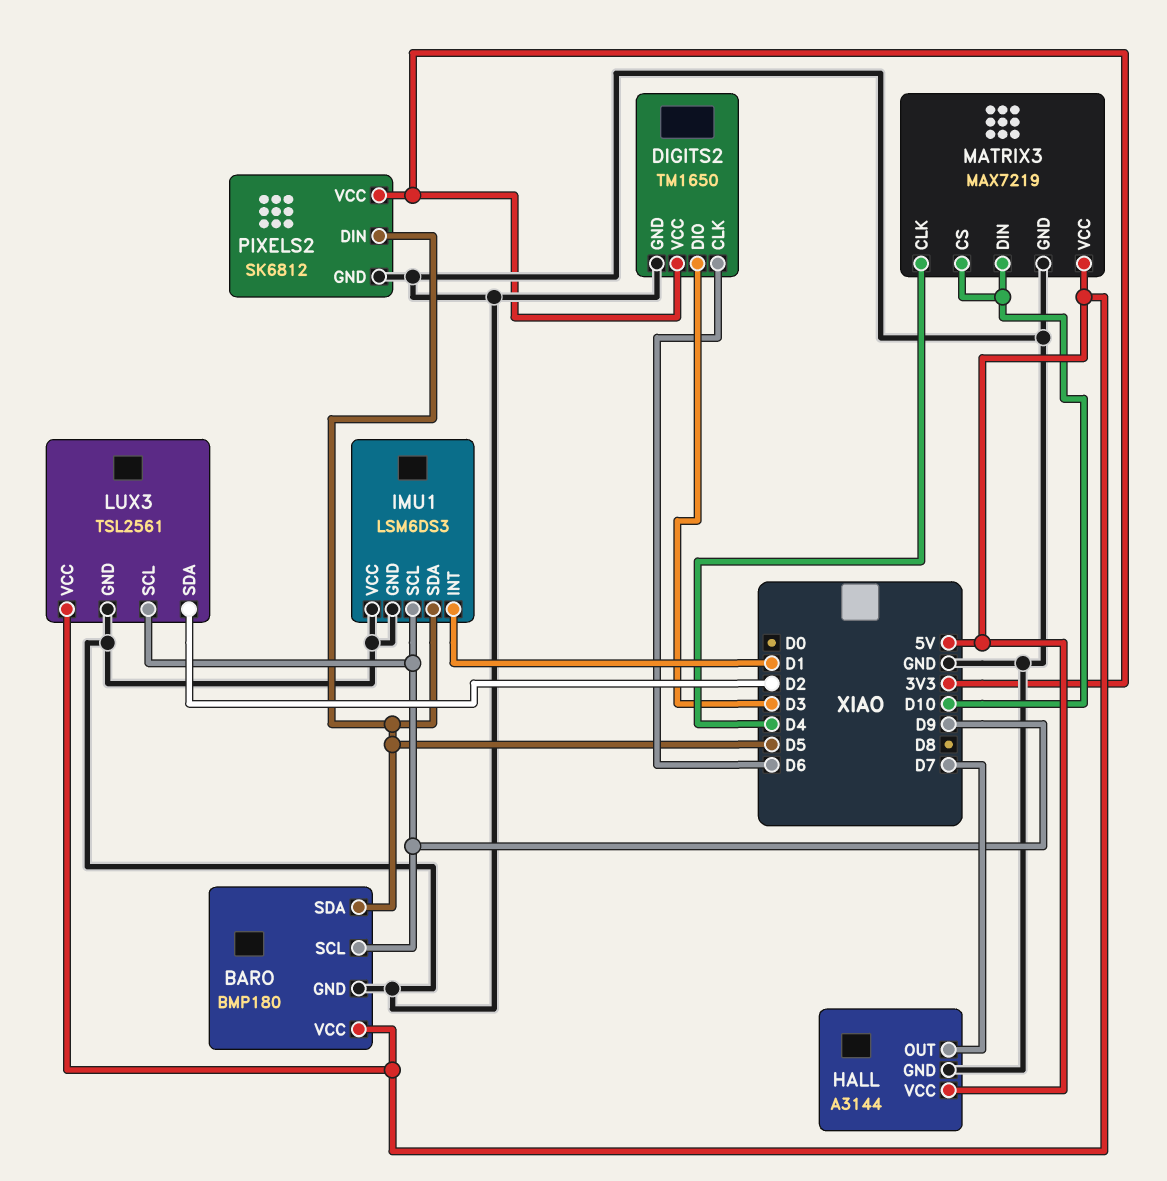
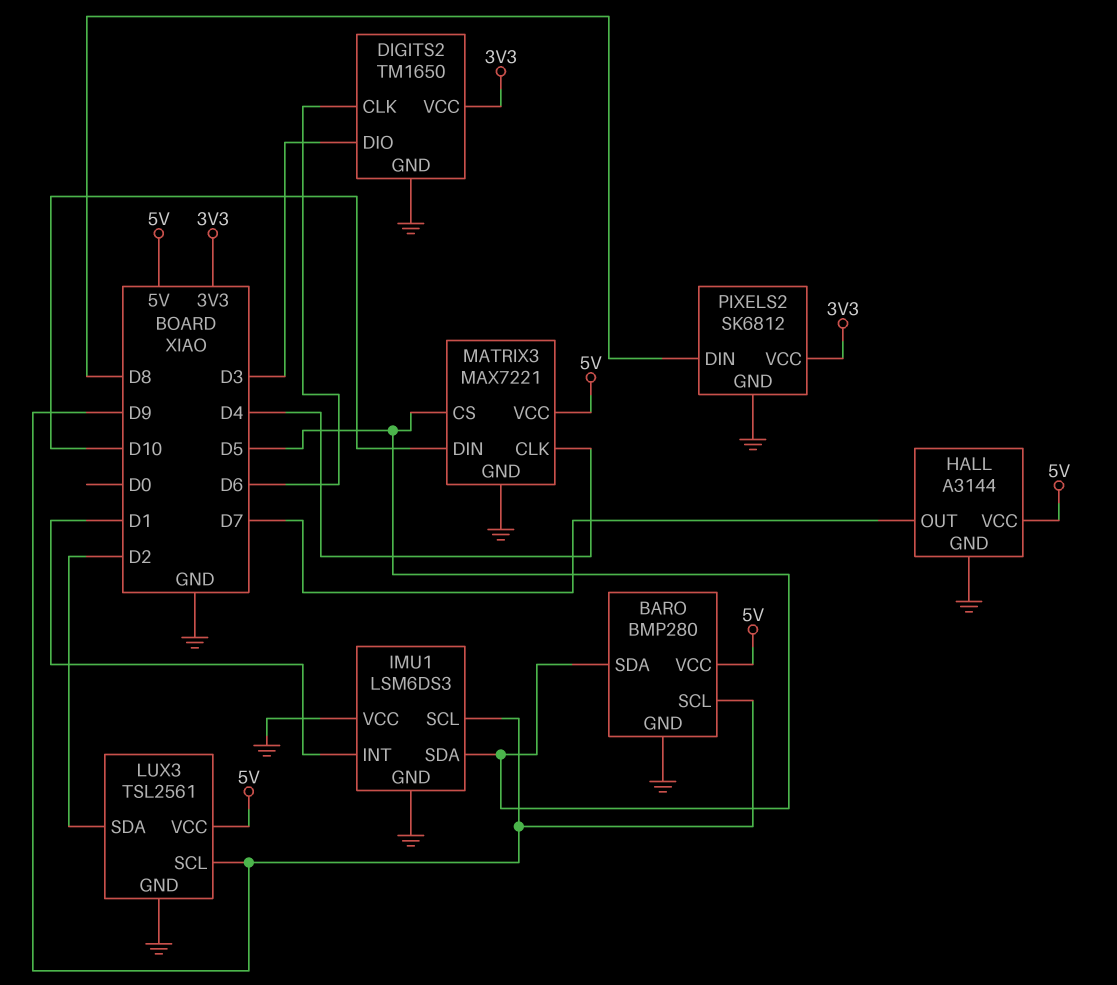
BARO: BMP180 -> BMP280
MATRIX3: MAX7219 -> MAX7221
MATRIX3 pin CS: D10 -> D5
PIXELS2 pin DIN: D5 -> D8

